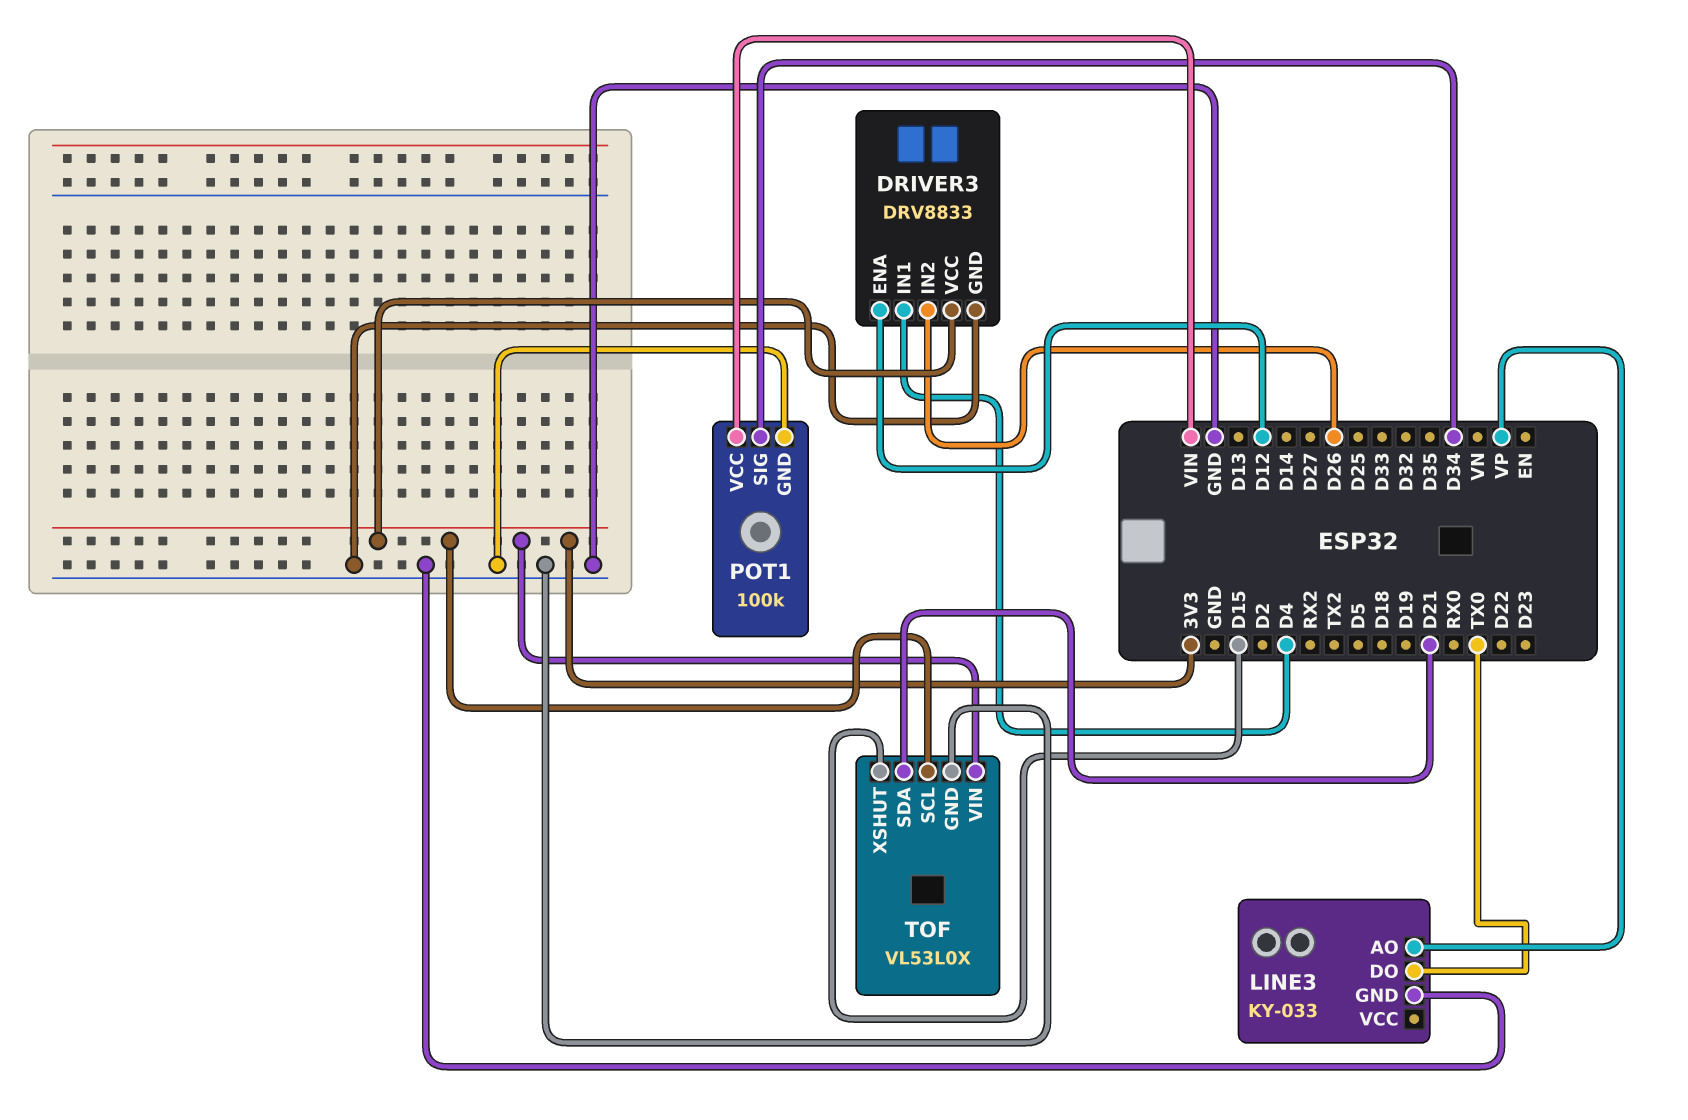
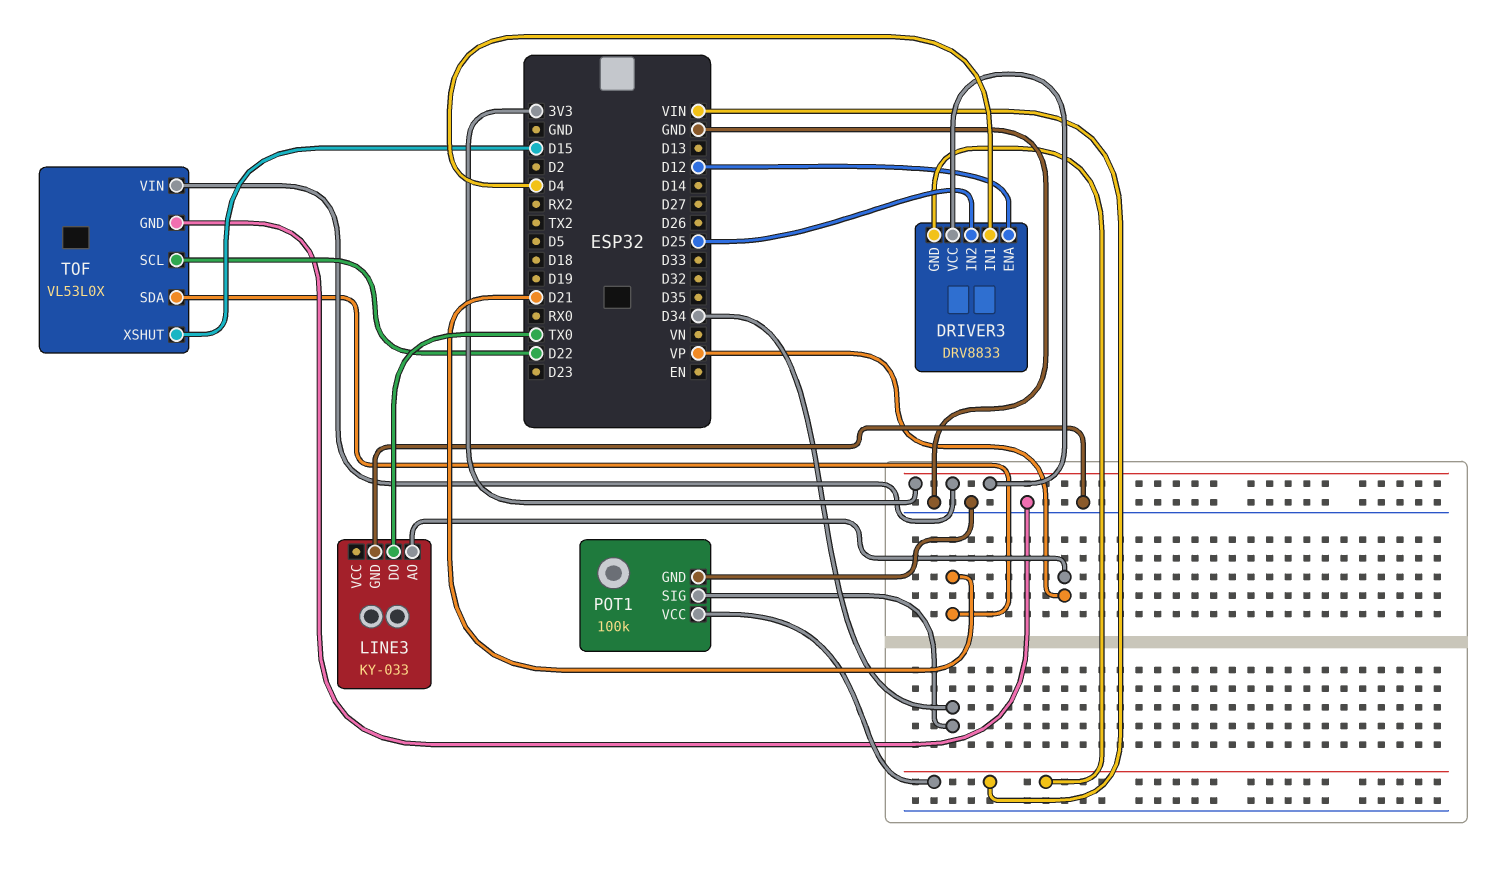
DRIVER3 pin GND: GND -> VIN
DRIVER3 pin IN2: D26 -> D25
TOF pin SCL: 3V3 -> D22

